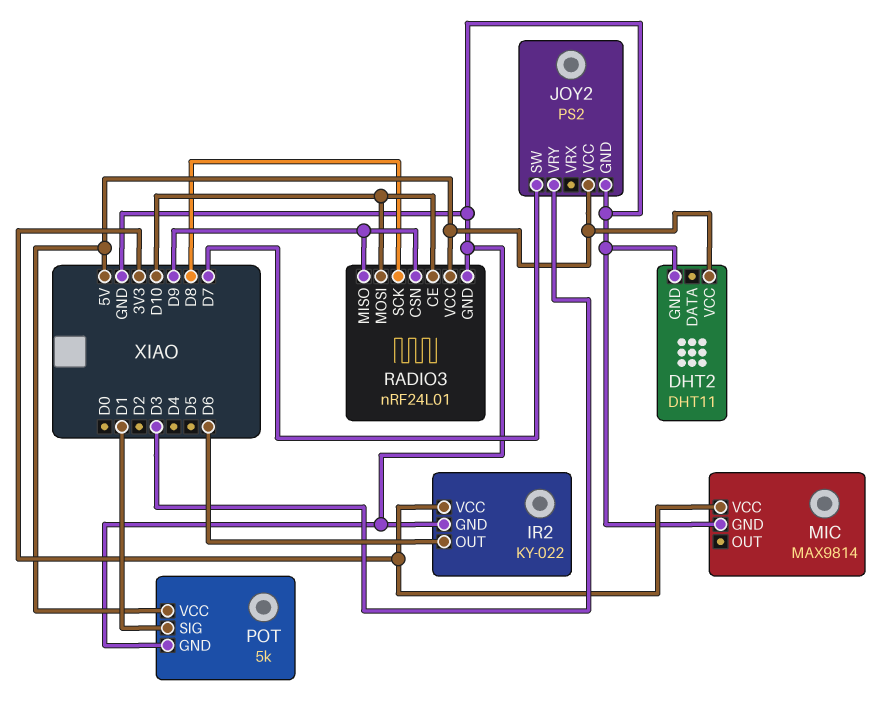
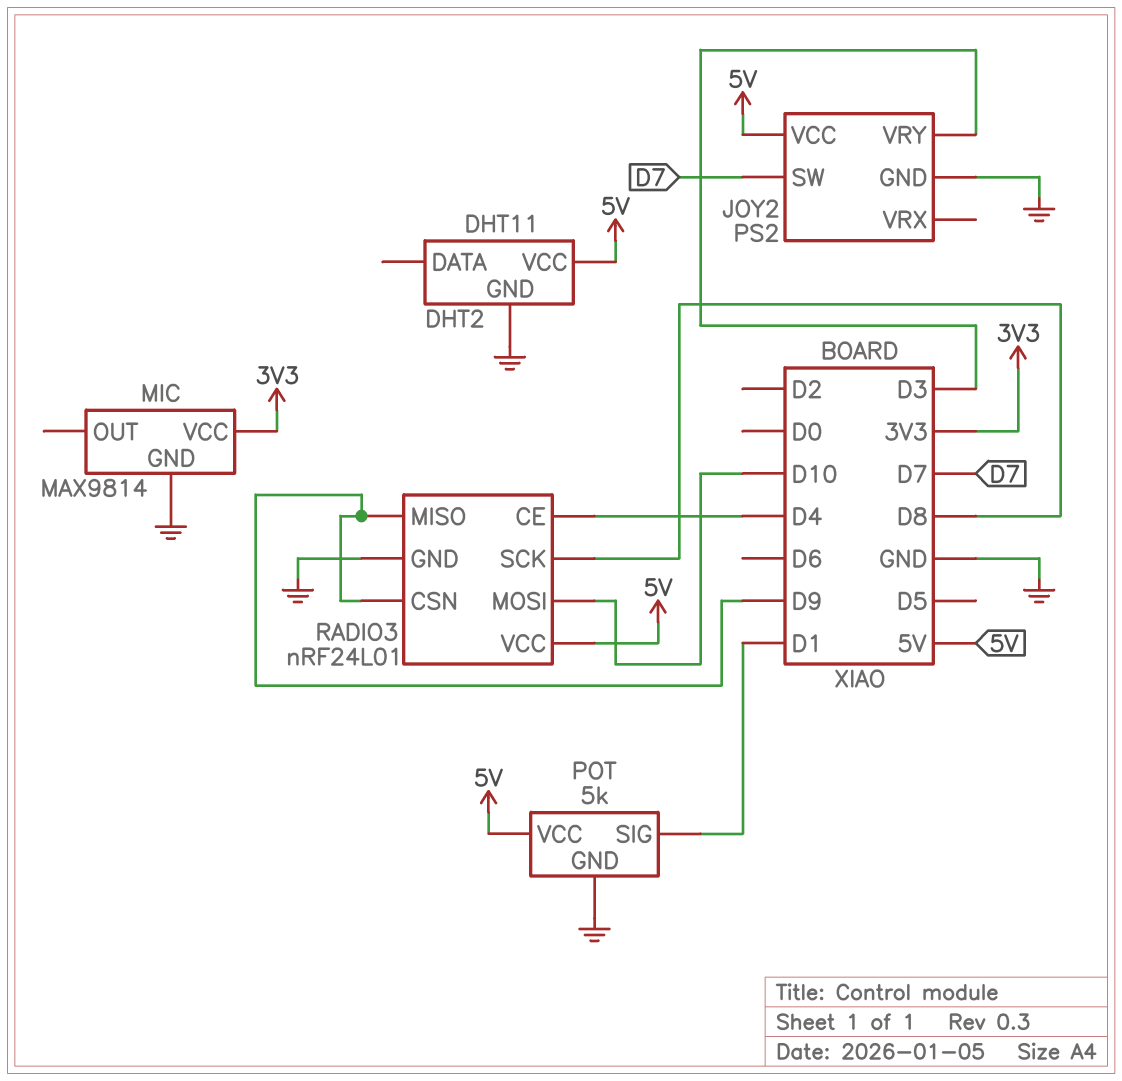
IR2: KY-022 -> none
IR2 pin GND: GND -> none
IR2 pin OUT: D6 -> none
IR2 pin VCC: 3V3 -> none
RADIO3 pin CE: D10 -> D4

